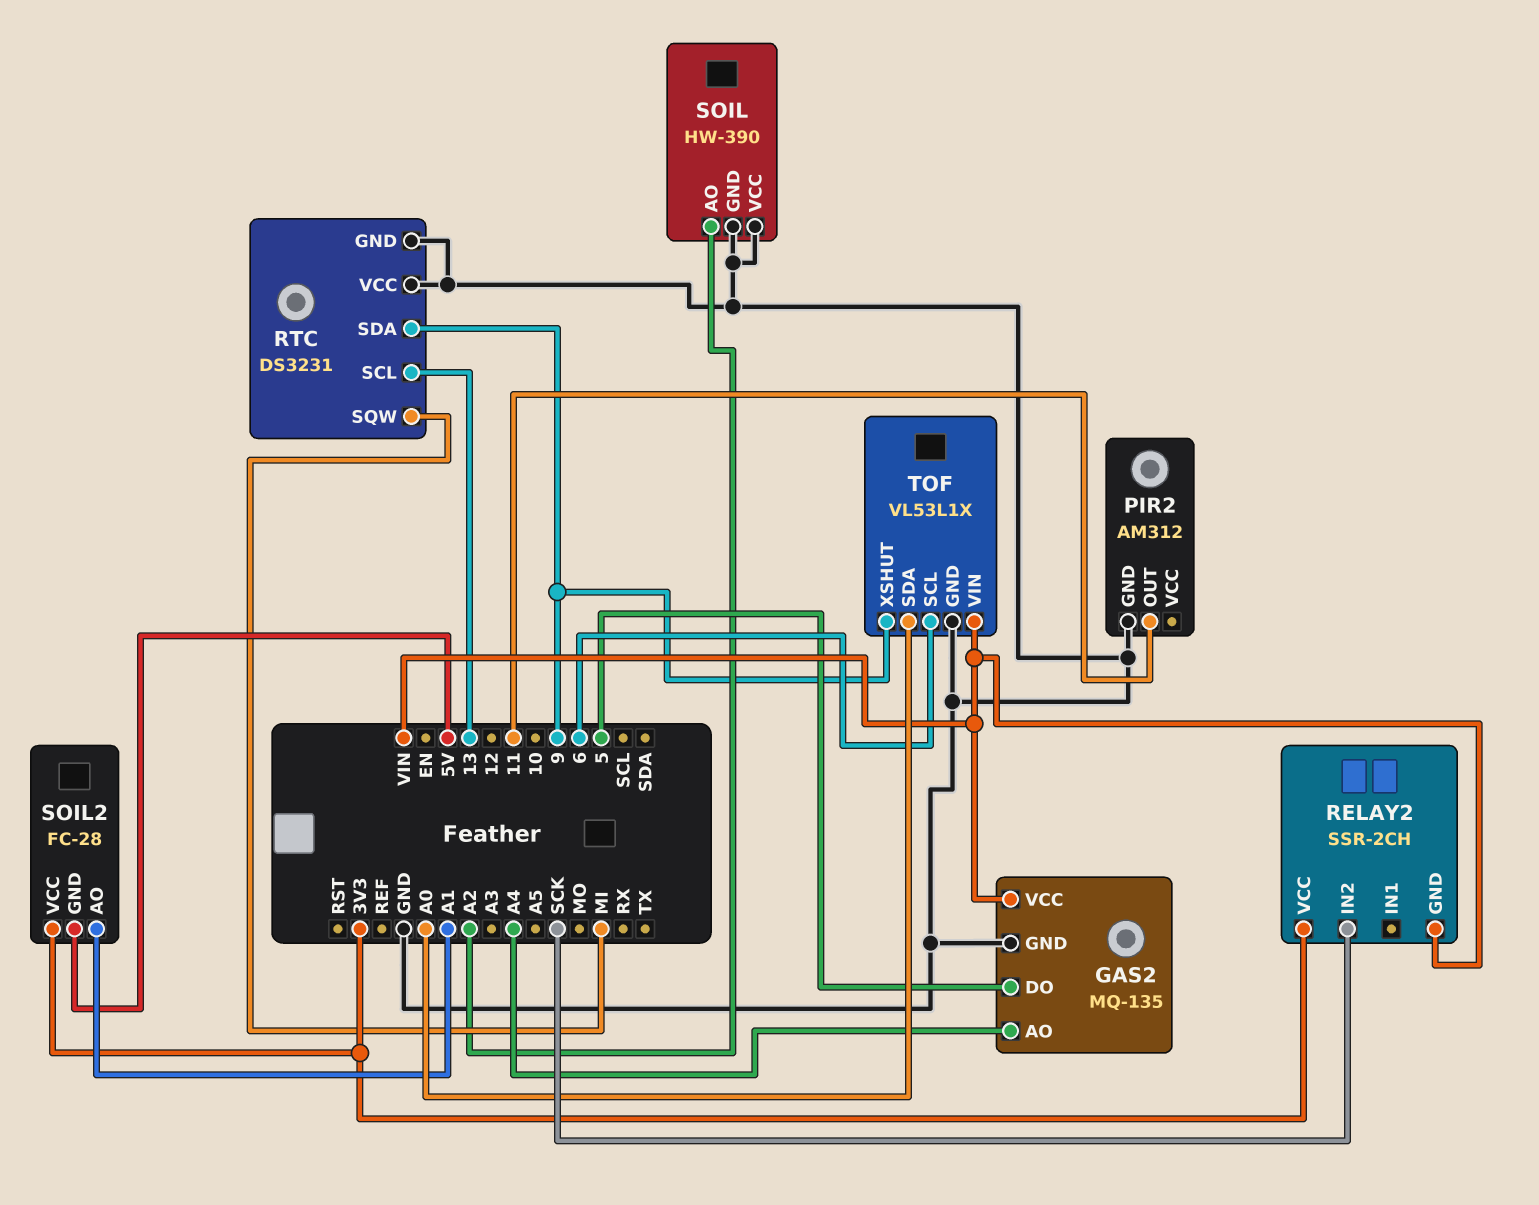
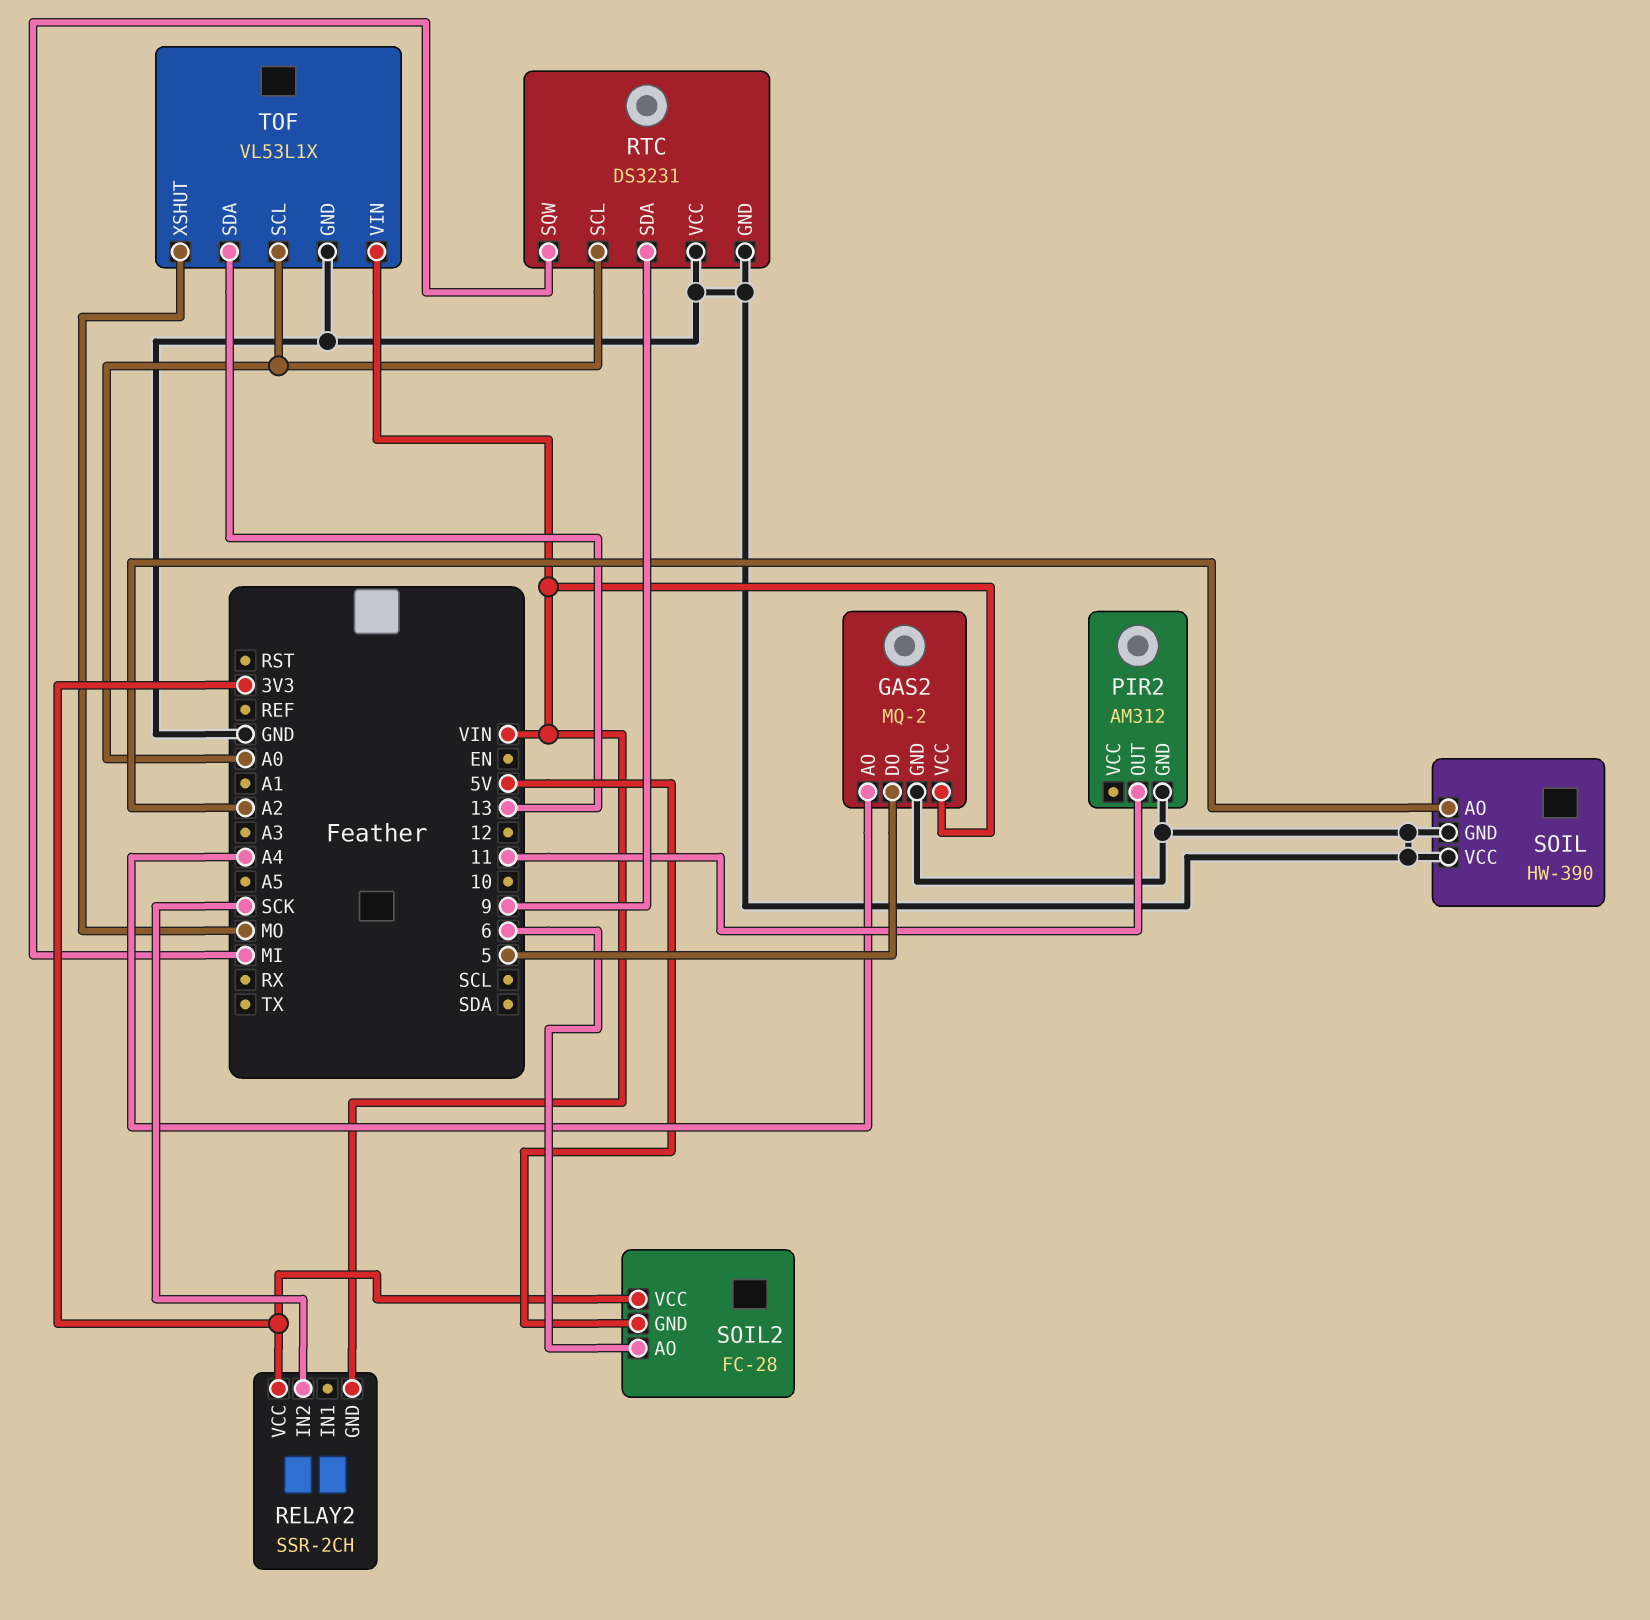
GAS2: MQ-135 -> MQ-2
RTC pin SCL: 13 -> A0
SOIL2 pin AO: A1 -> 6
TOF pin SCL: 6 -> A0
TOF pin SDA: A0 -> 13
TOF pin XSHUT: 9 -> MO

